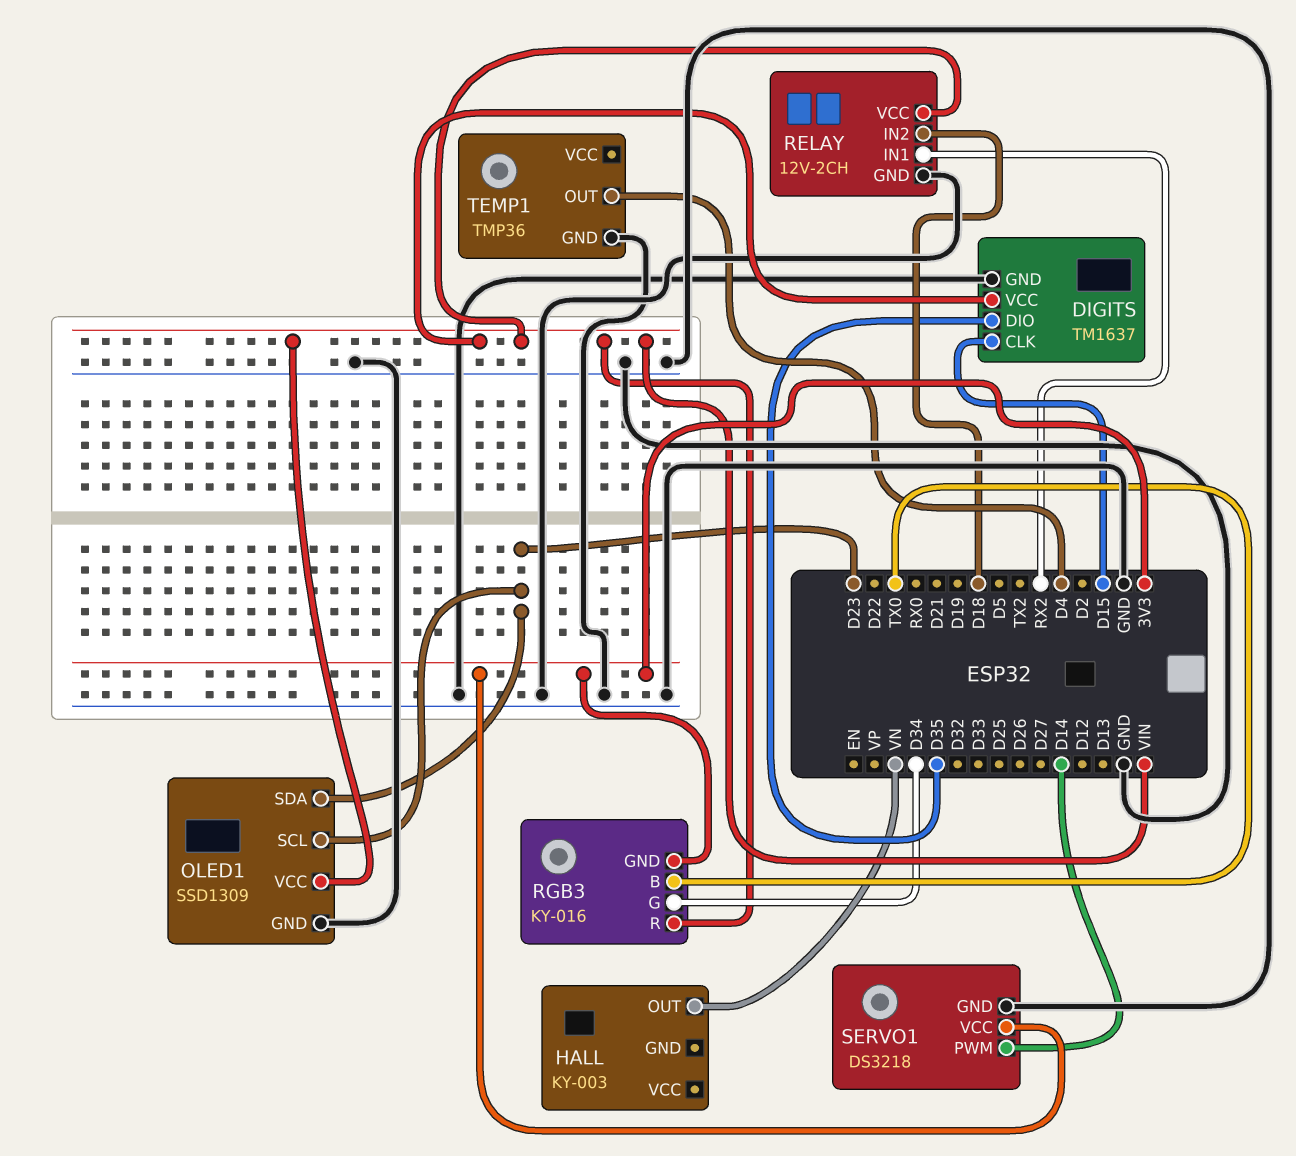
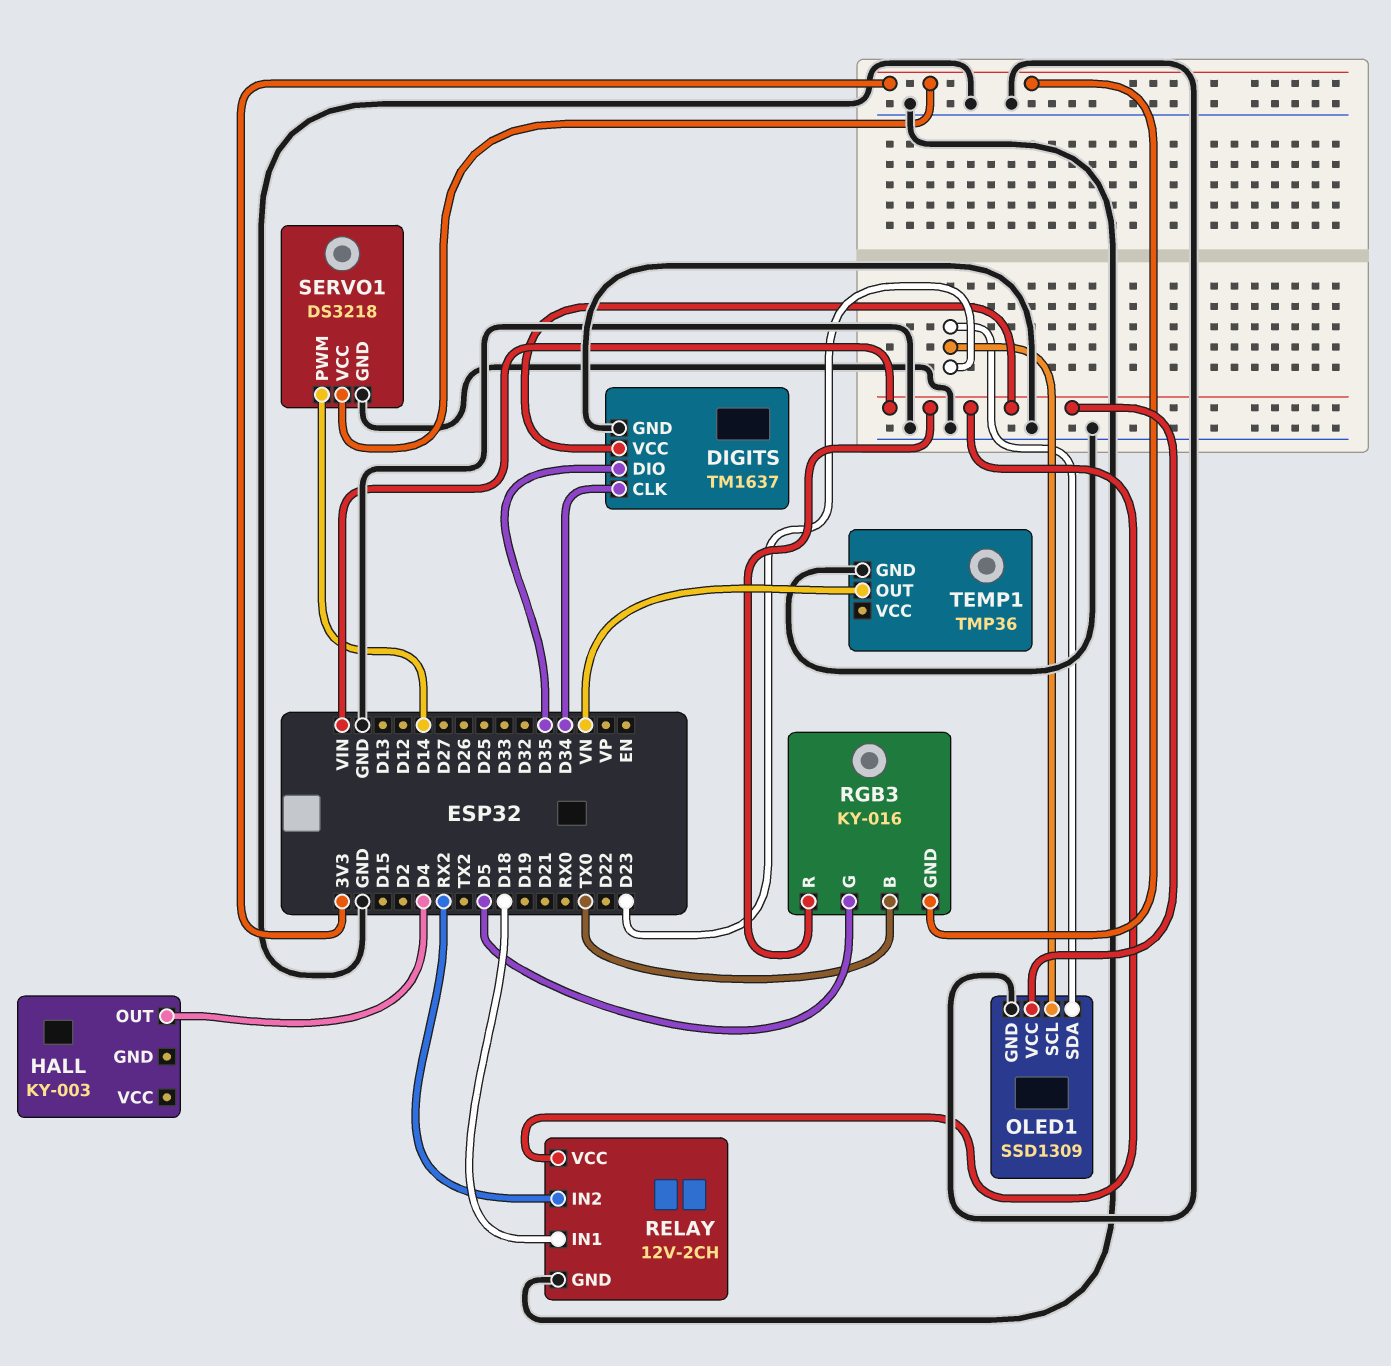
DIGITS pin CLK: D15 -> D34
HALL pin OUT: VN -> D4
RELAY pin IN1: RX2 -> D18
RELAY pin IN2: D18 -> RX2
RGB3 pin G: D34 -> D5
TEMP1 pin OUT: D4 -> VN

